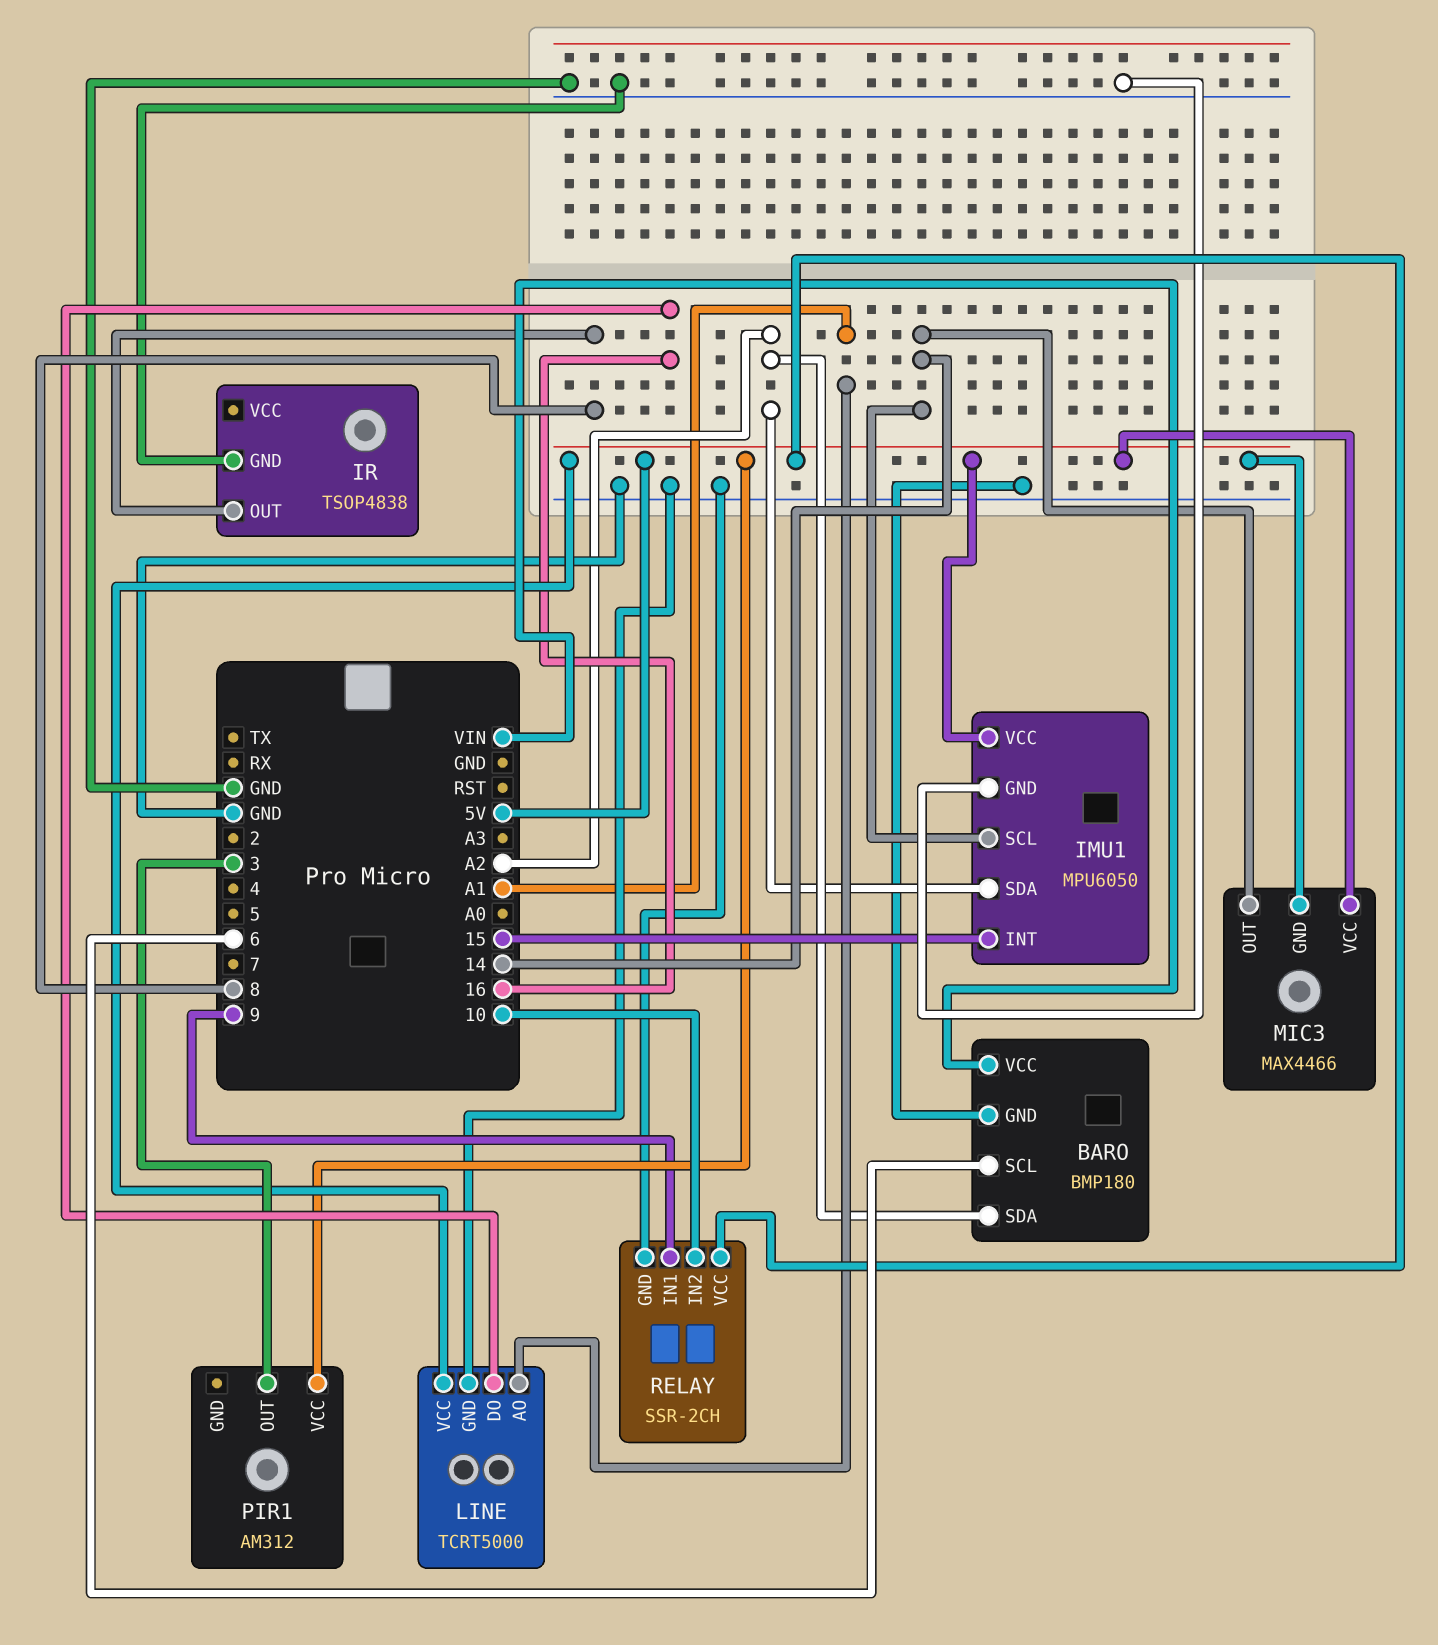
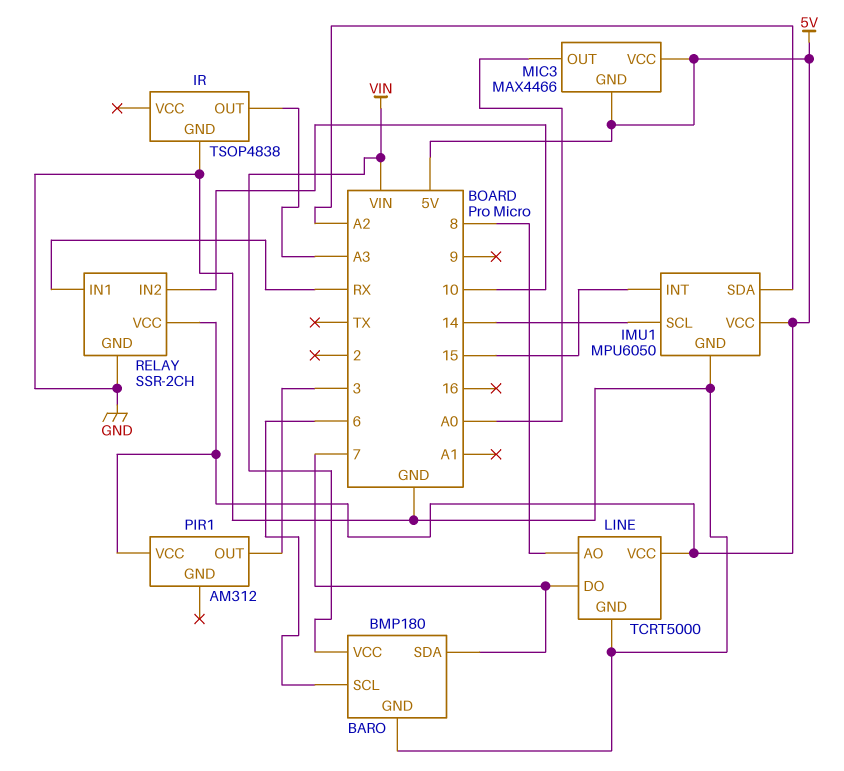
BARO pin SDA: A2 -> 7
IR pin OUT: 8 -> A3
LINE pin AO: A1 -> 8
LINE pin DO: 16 -> 7
MIC3 pin OUT: 14 -> A0
RELAY pin IN1: 9 -> RX

